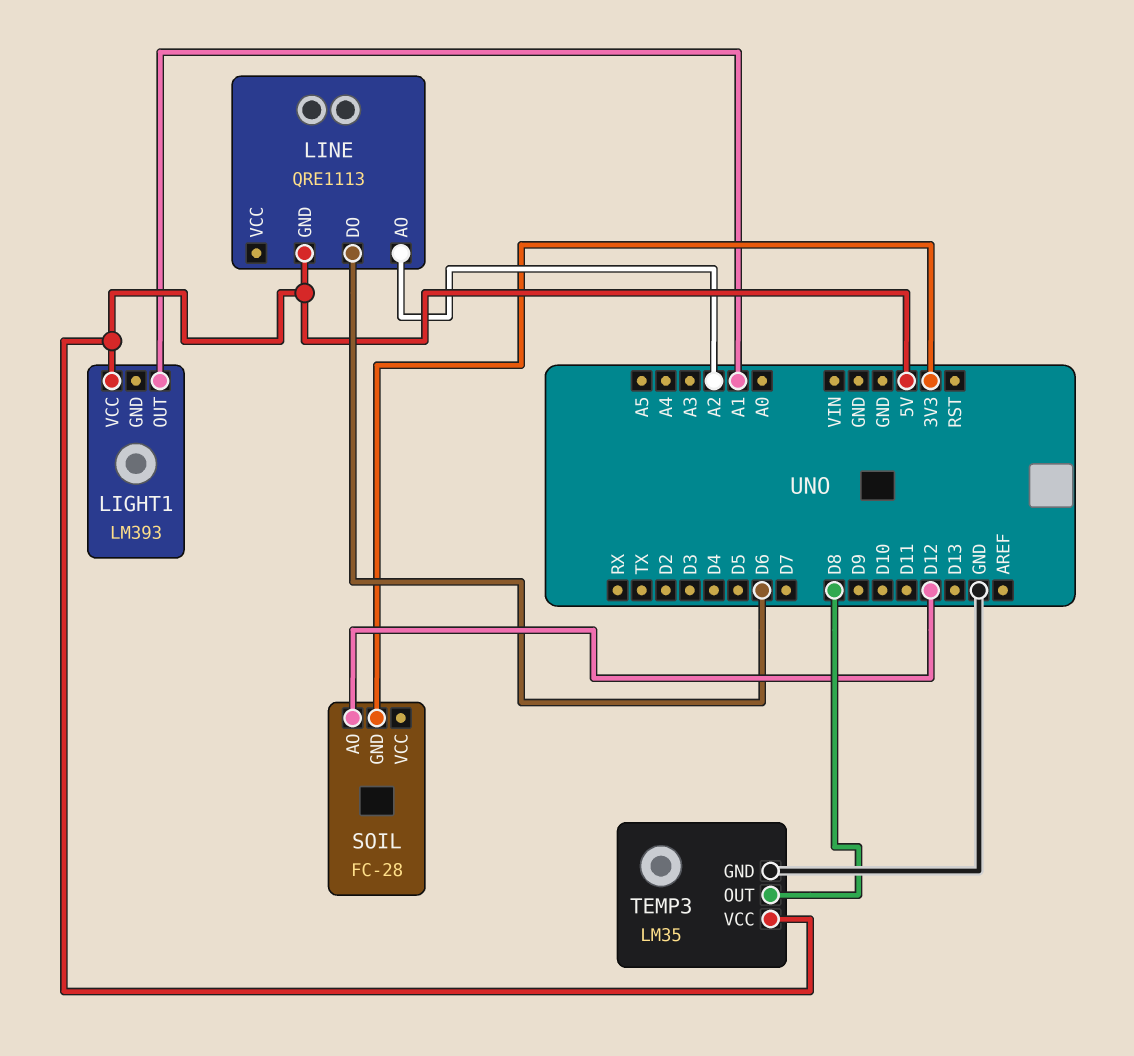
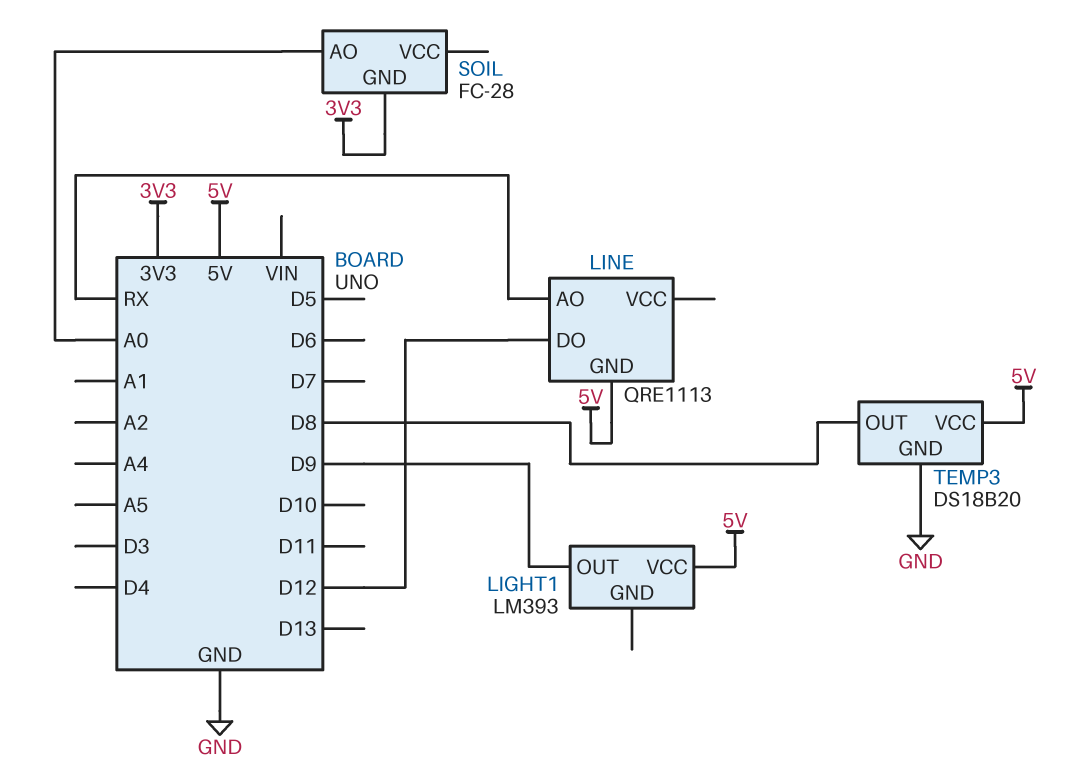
LIGHT1 pin OUT: A1 -> D9
LINE pin AO: A2 -> RX
LINE pin DO: D6 -> D12
SOIL pin AO: D12 -> A0
TEMP3: LM35 -> DS18B20

